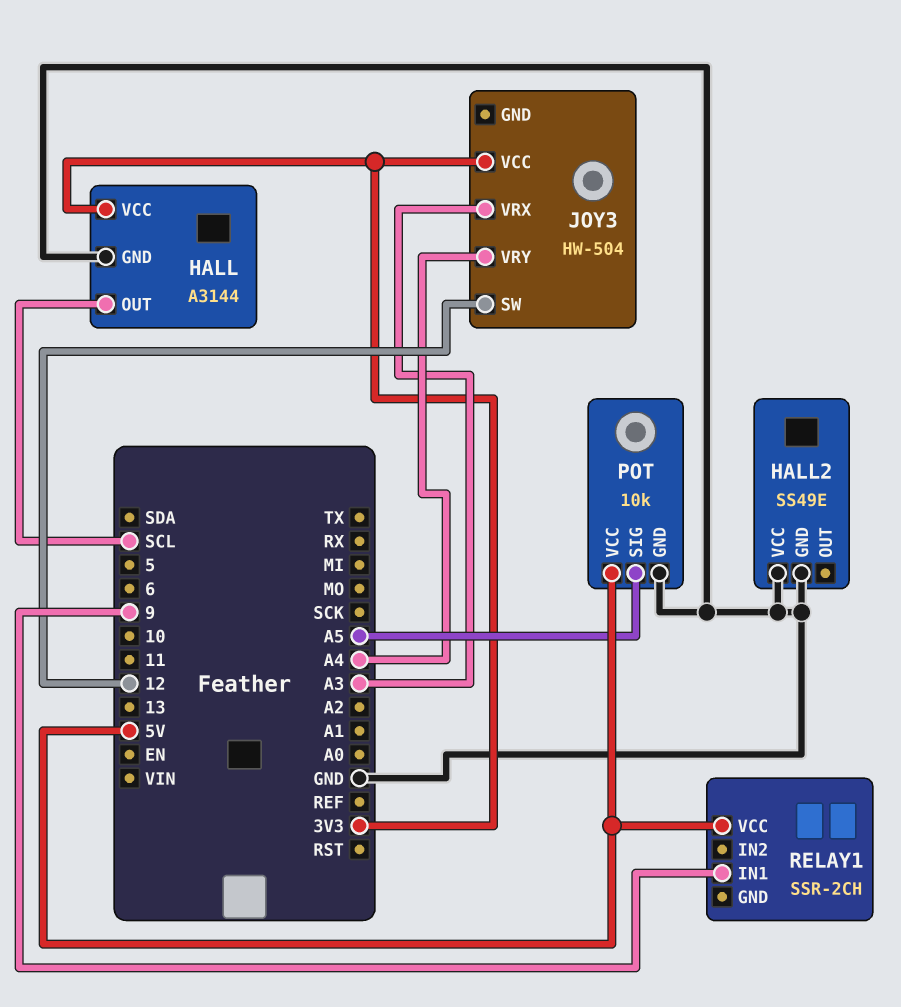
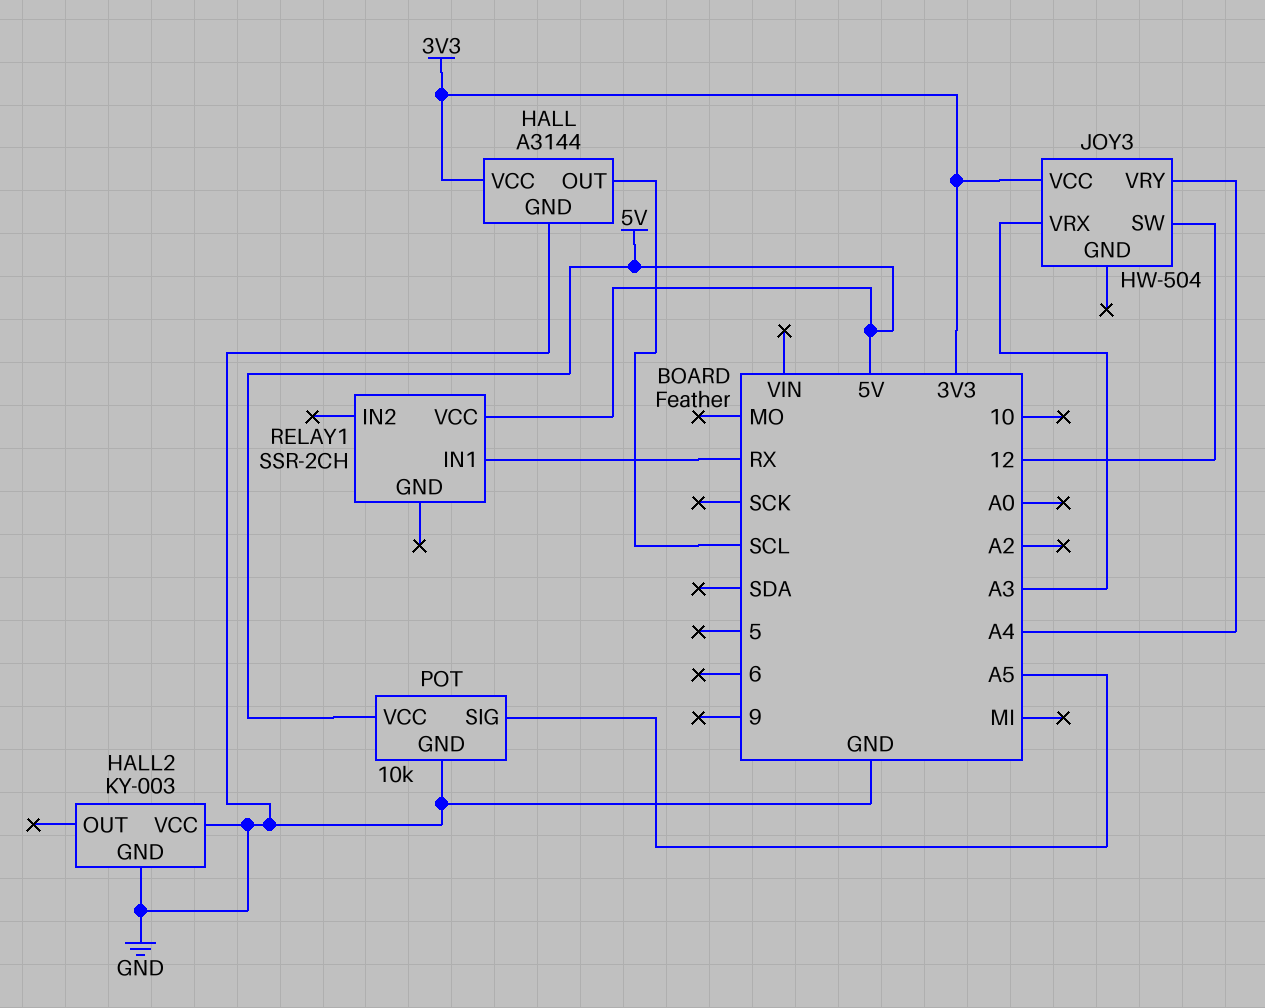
HALL2: SS49E -> KY-003
RELAY1 pin IN1: 9 -> RX

